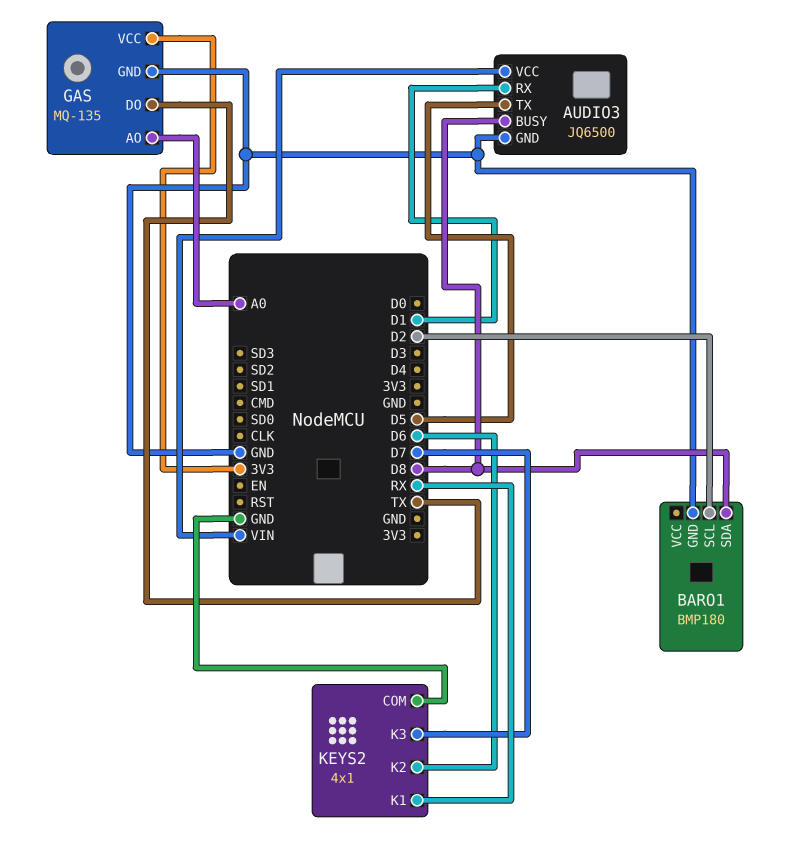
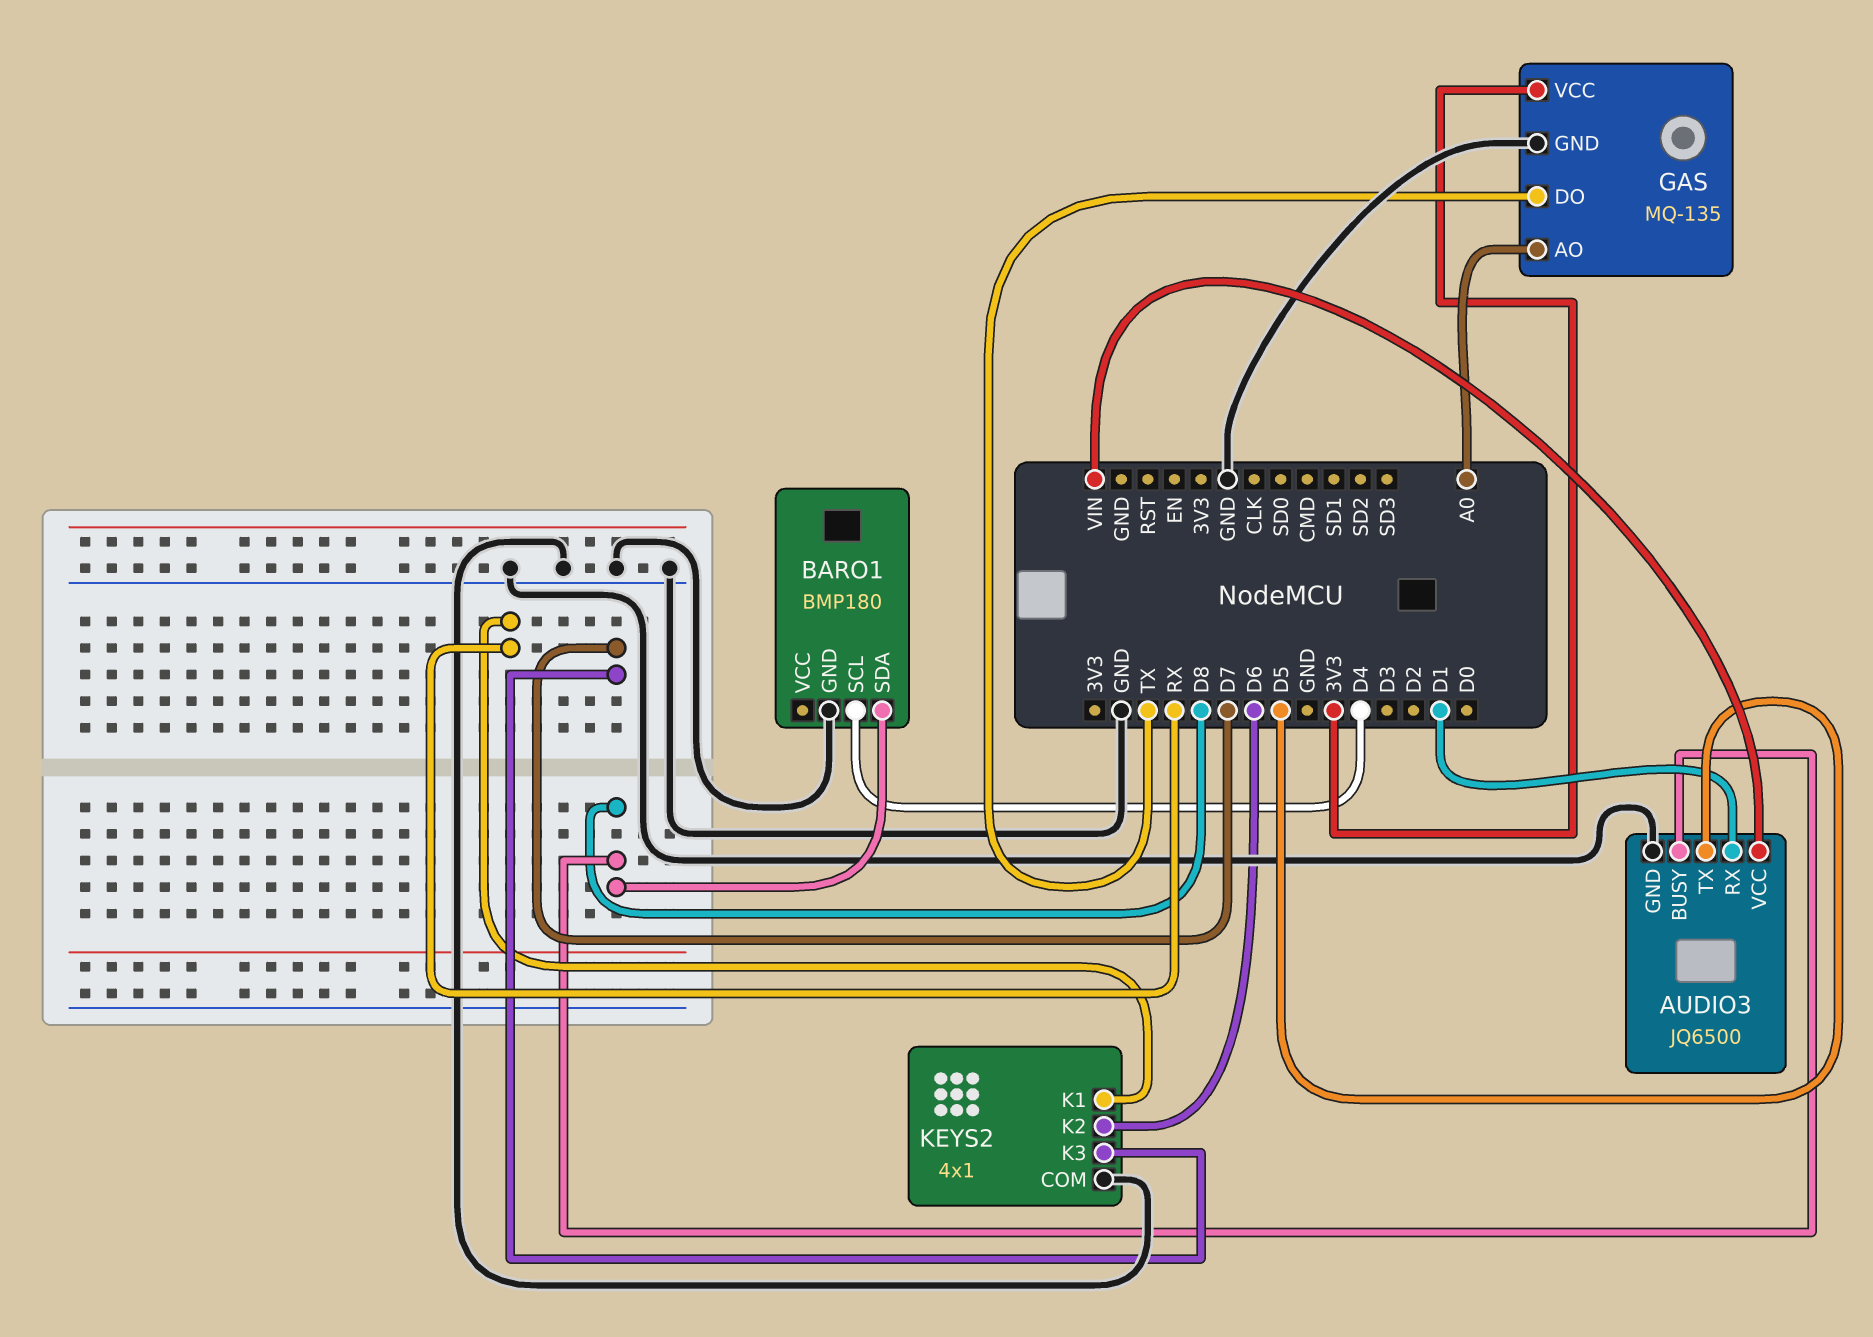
BARO1 pin SCL: D2 -> D4

